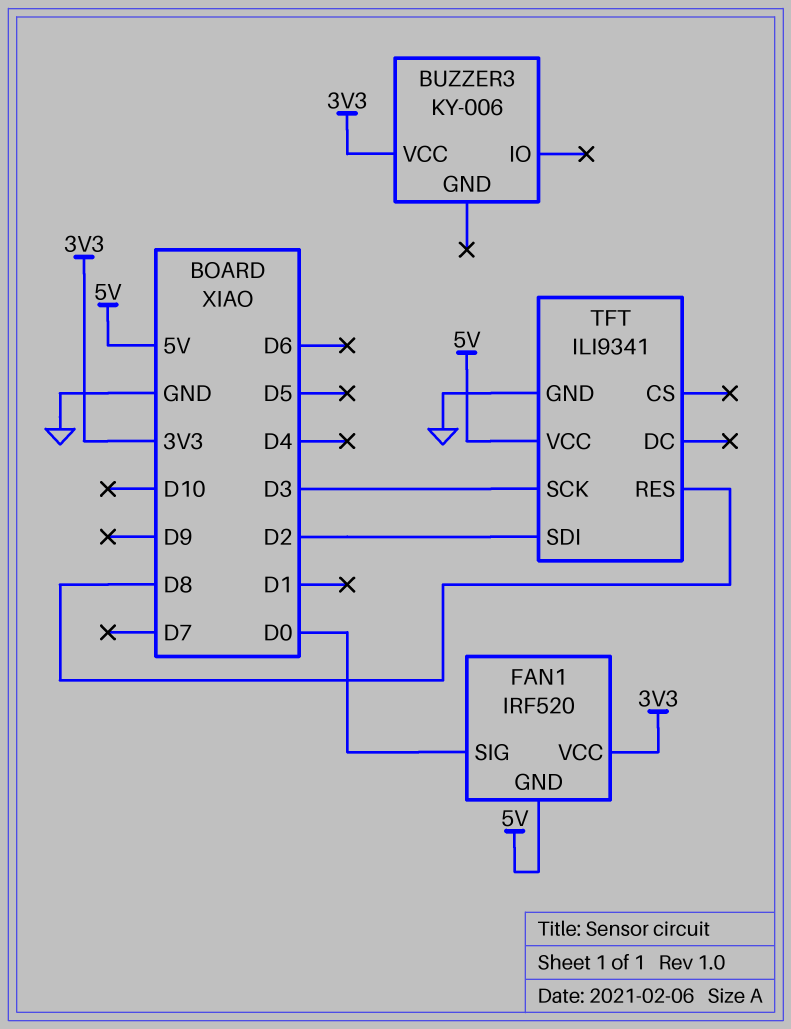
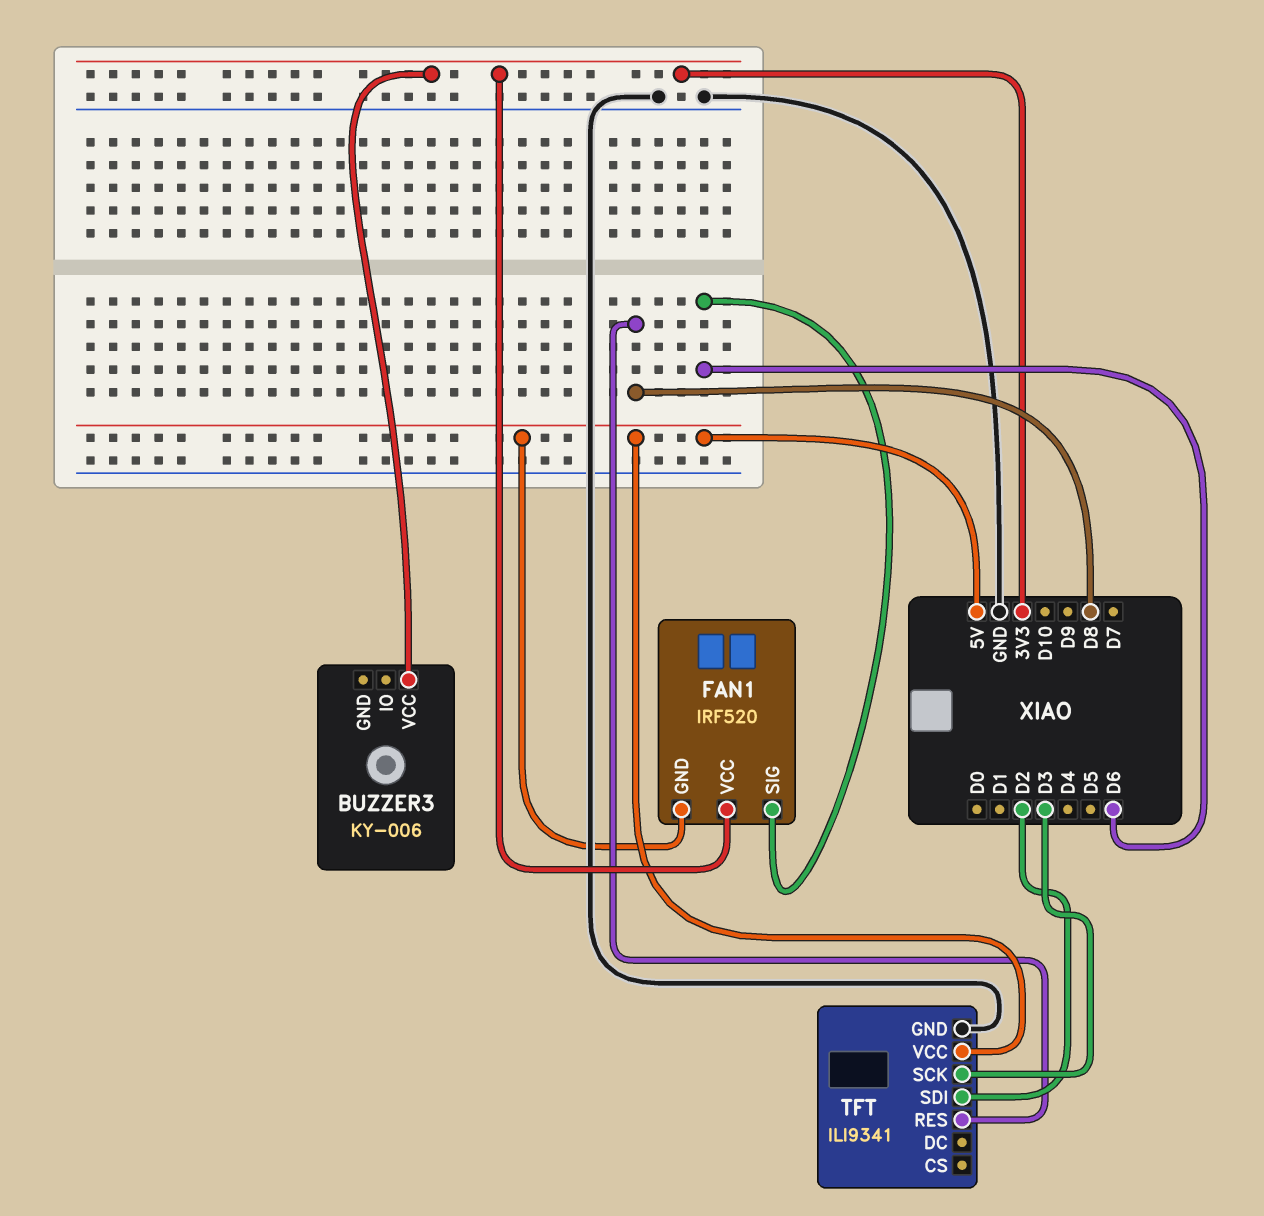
FAN1 pin SIG: D0 -> D6

